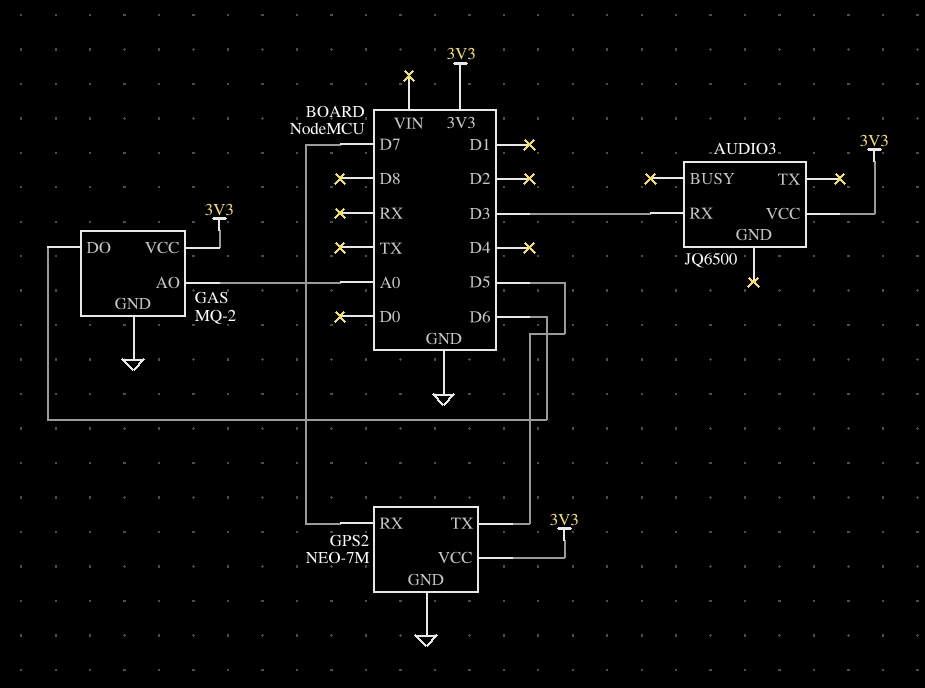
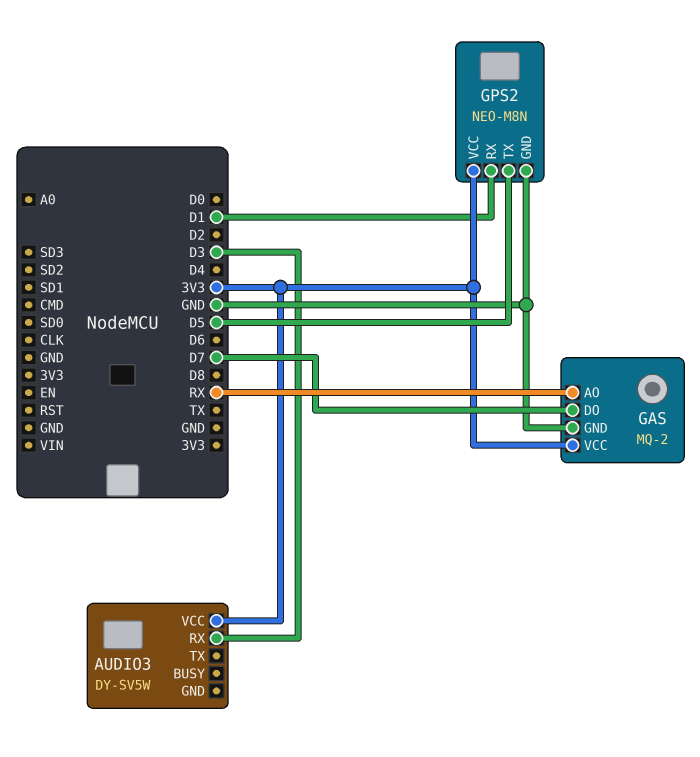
AUDIO3: JQ6500 -> DY-SV5W
GAS pin AO: A0 -> RX
GAS pin DO: D6 -> D7
GPS2: NEO-7M -> NEO-M8N
GPS2 pin RX: D7 -> D1

